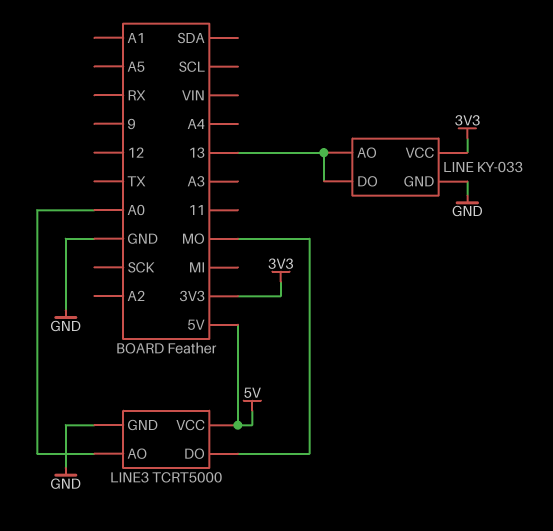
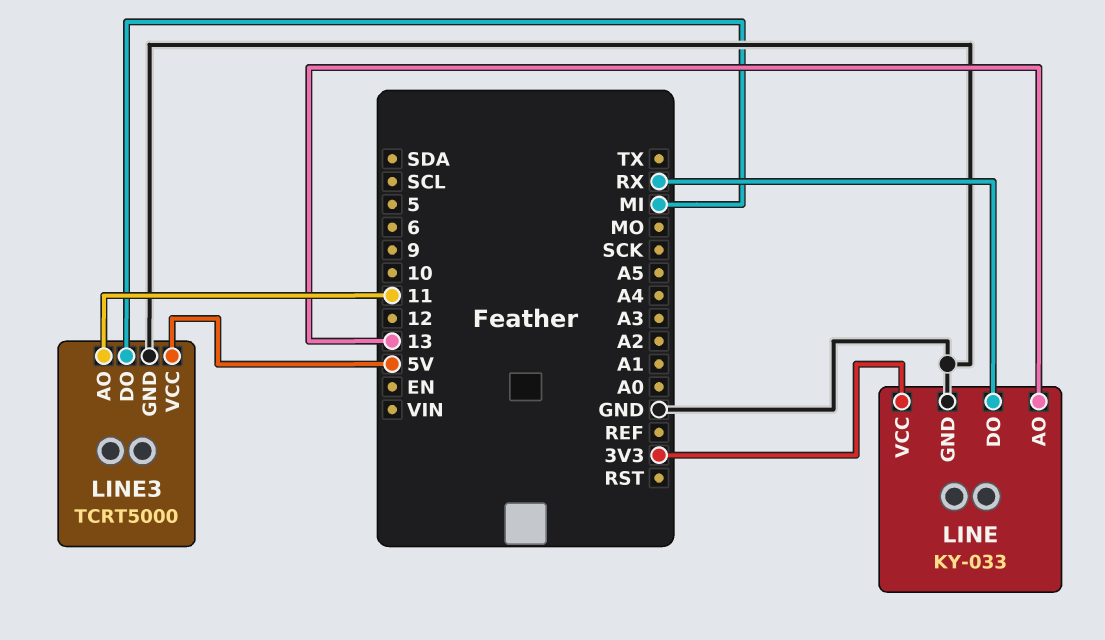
LINE pin DO: 13 -> RX
LINE3 pin AO: A0 -> 11
LINE3 pin DO: MO -> MI

